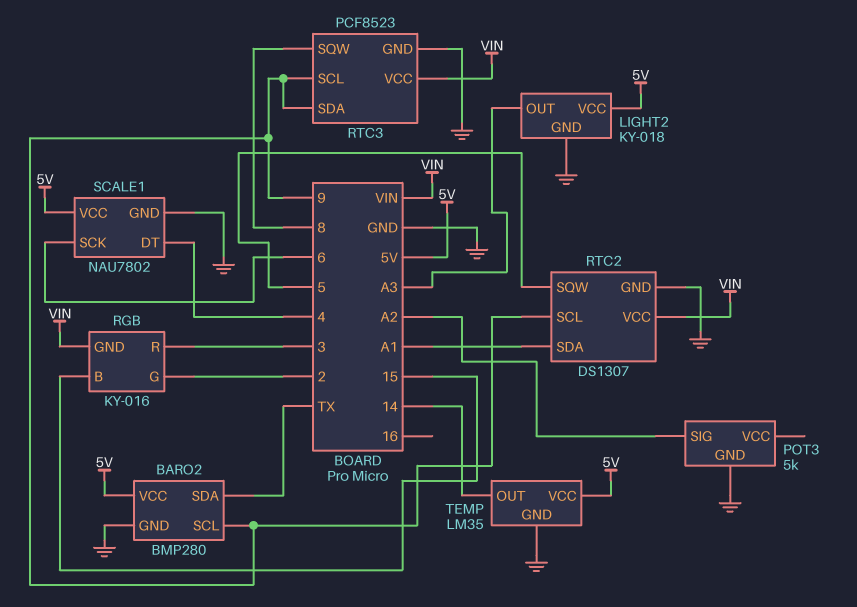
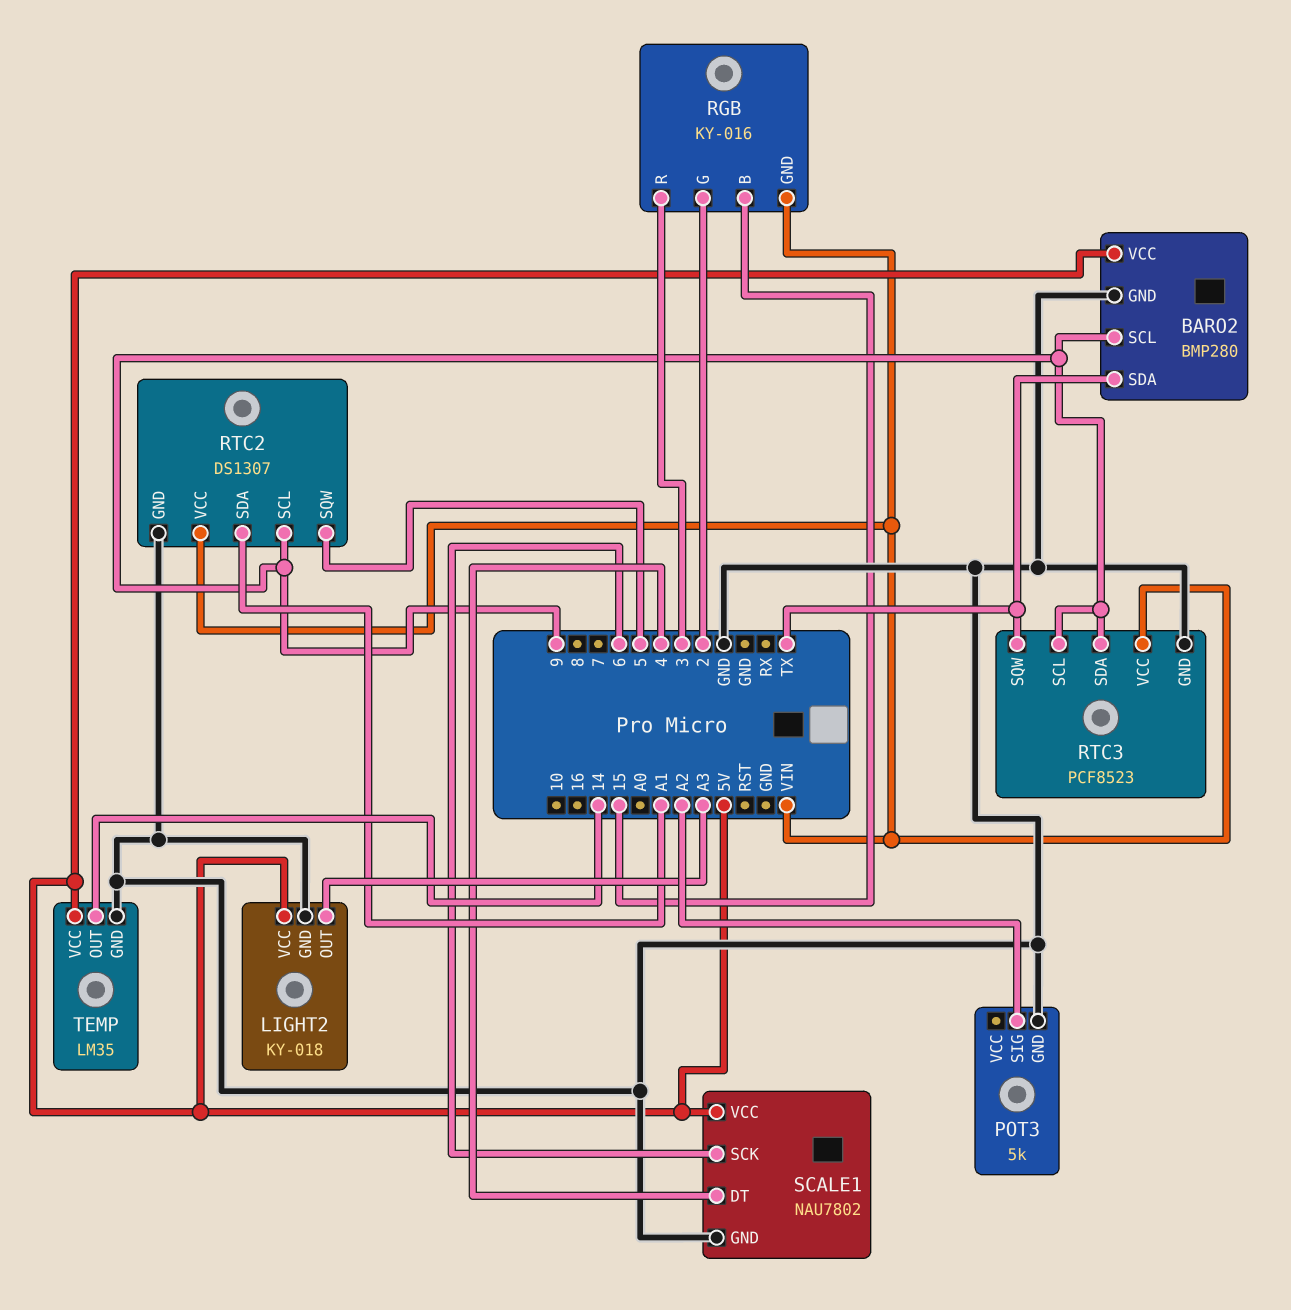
RTC3 pin SQW: 8 -> TX

